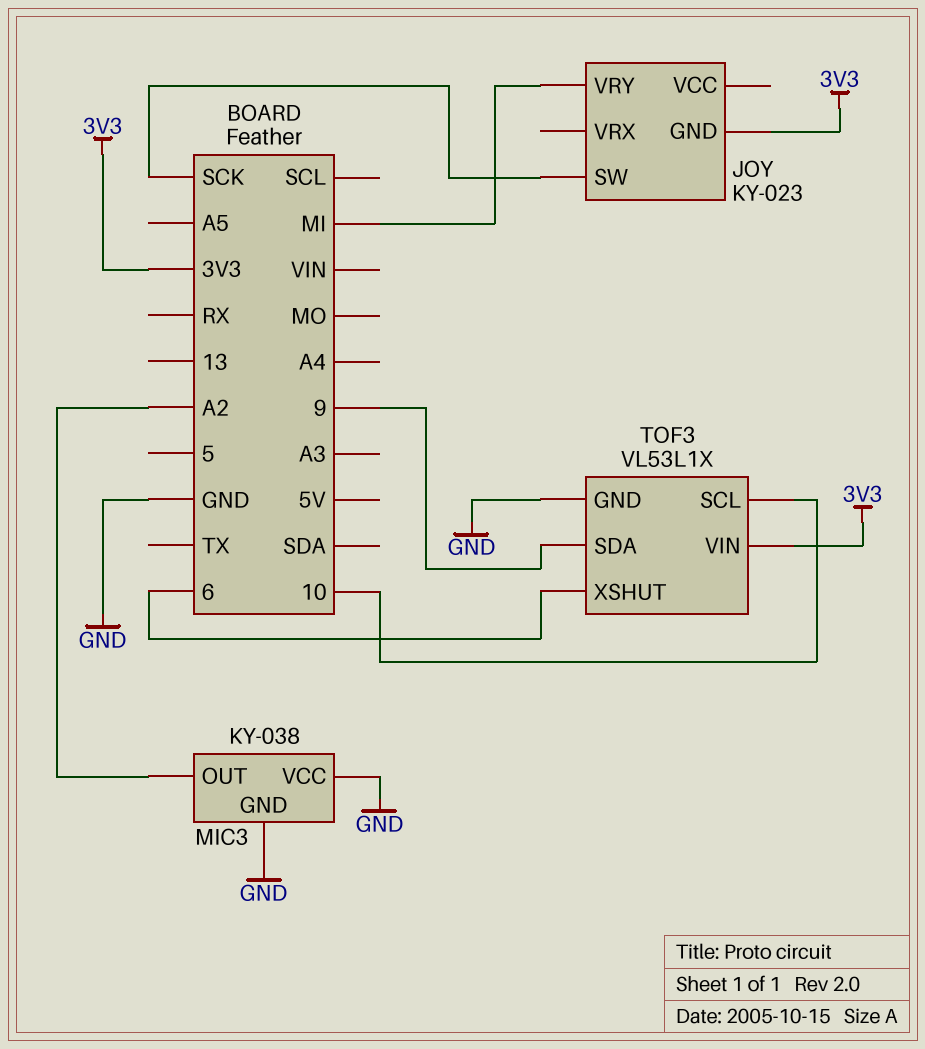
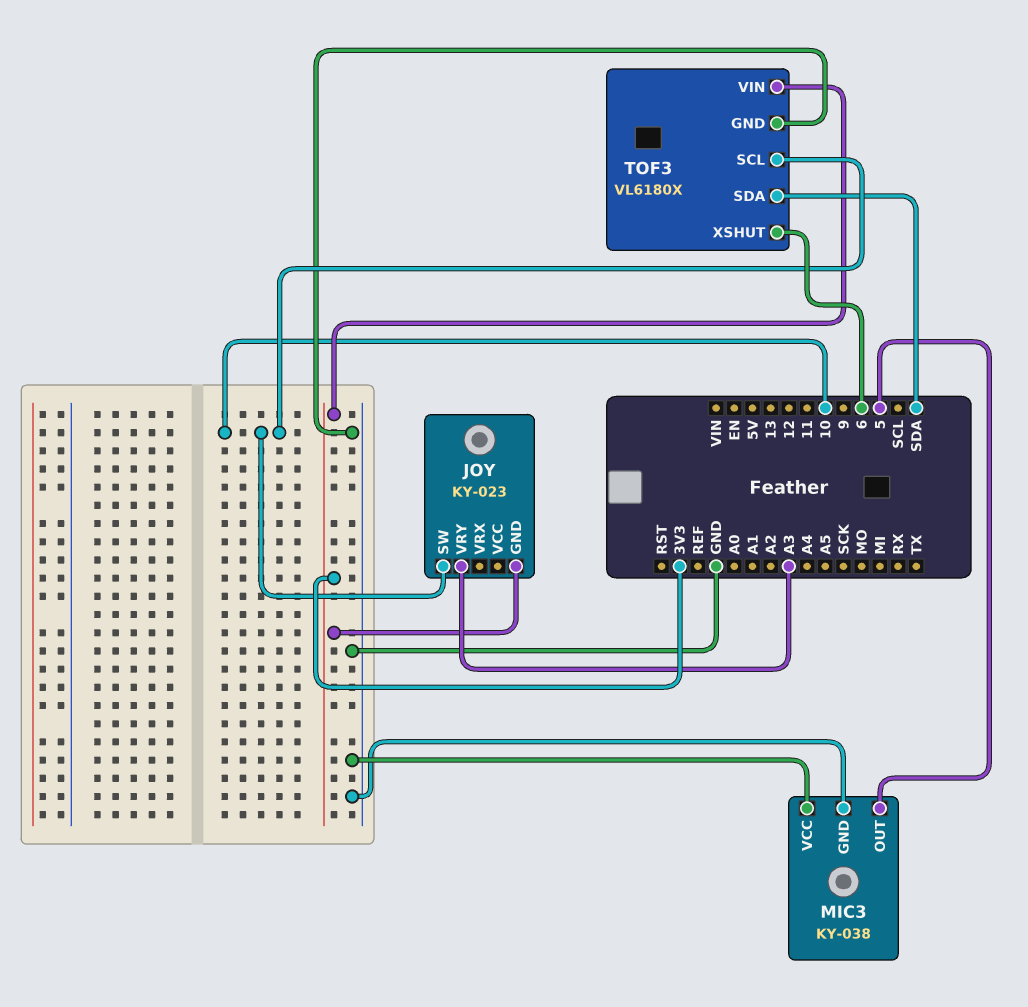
JOY pin SW: SCK -> 10
JOY pin VRY: MI -> A3
MIC3 pin OUT: A2 -> 5
TOF3: VL53L1X -> VL6180X
TOF3 pin SDA: 9 -> SDA

